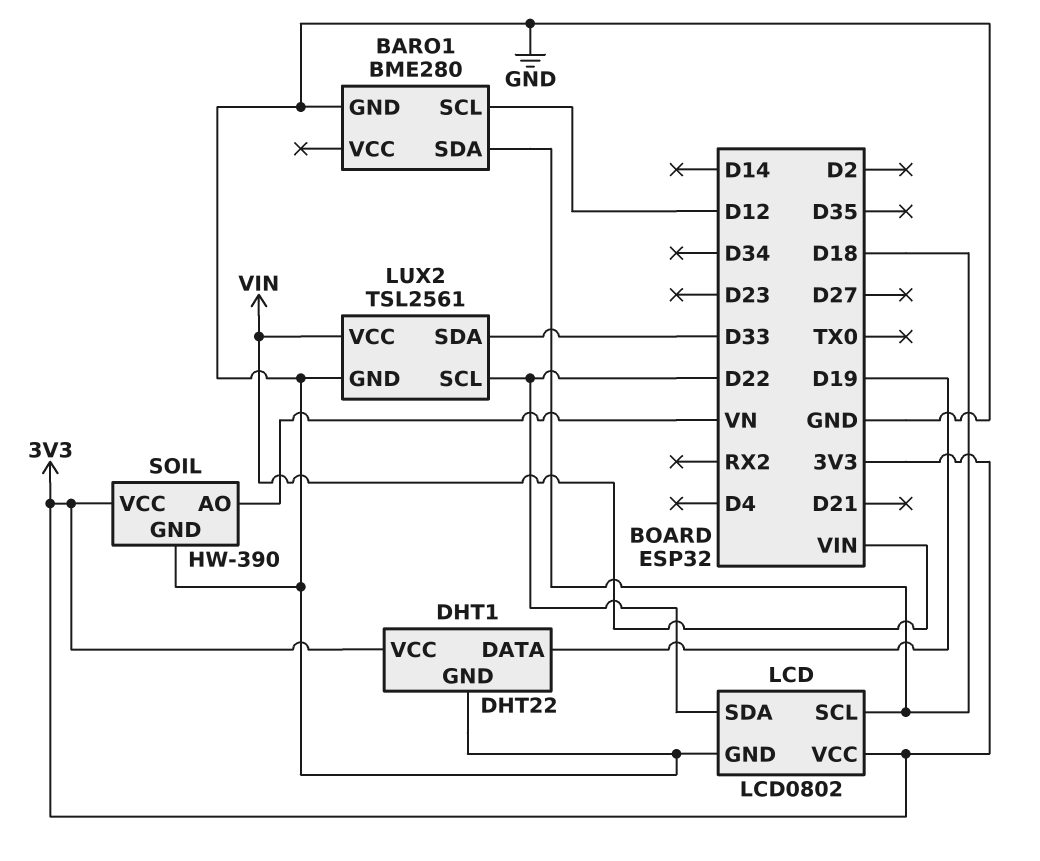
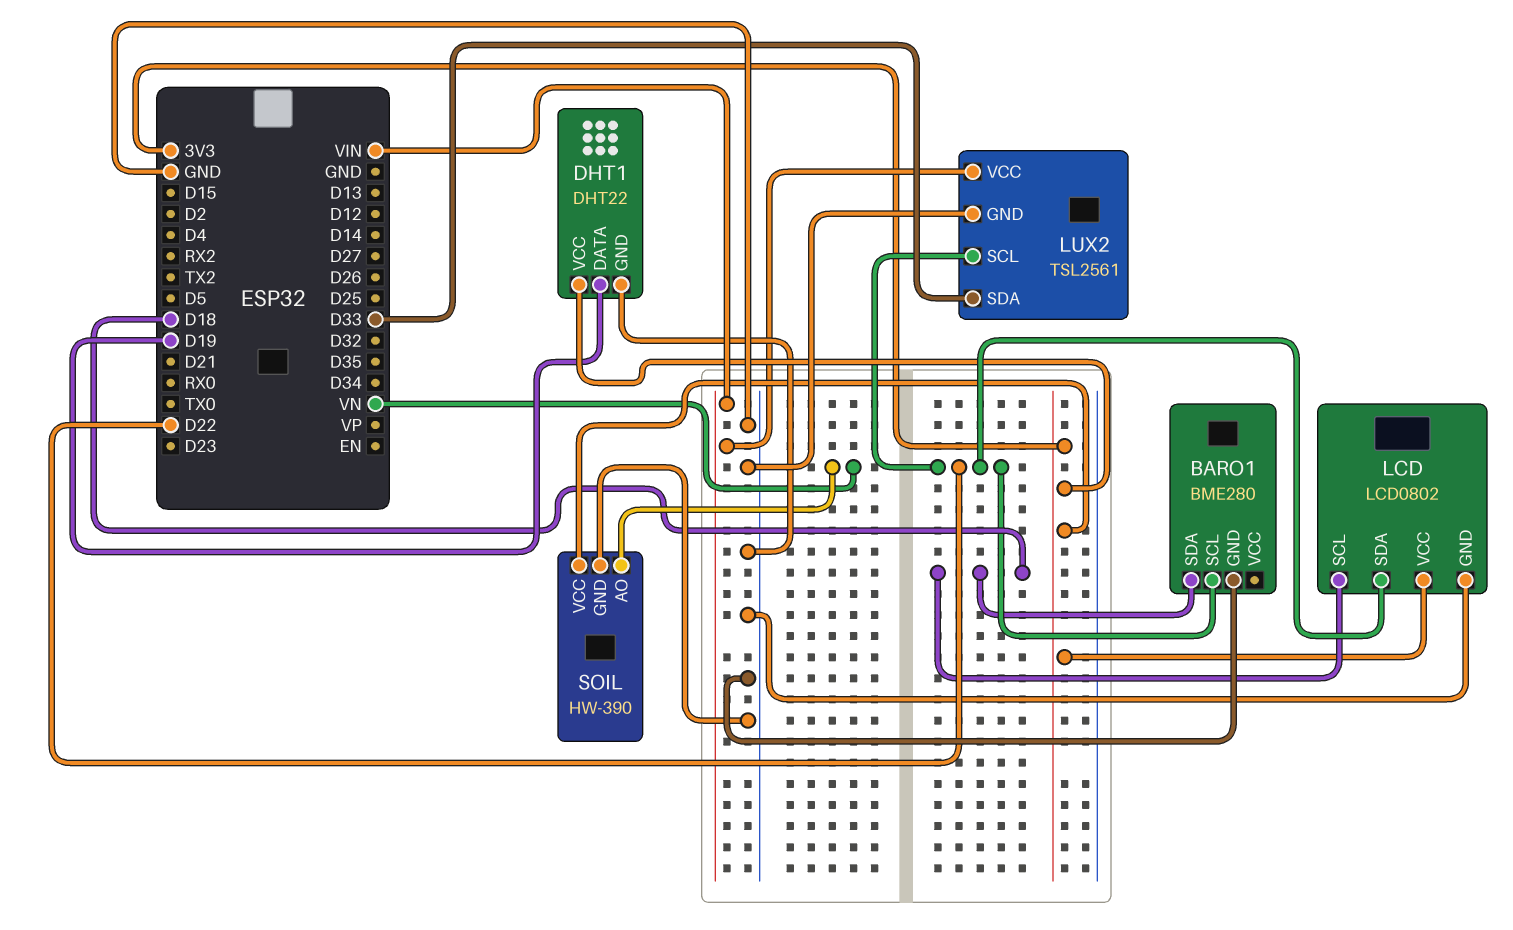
BARO1 pin SCL: D12 -> D22

